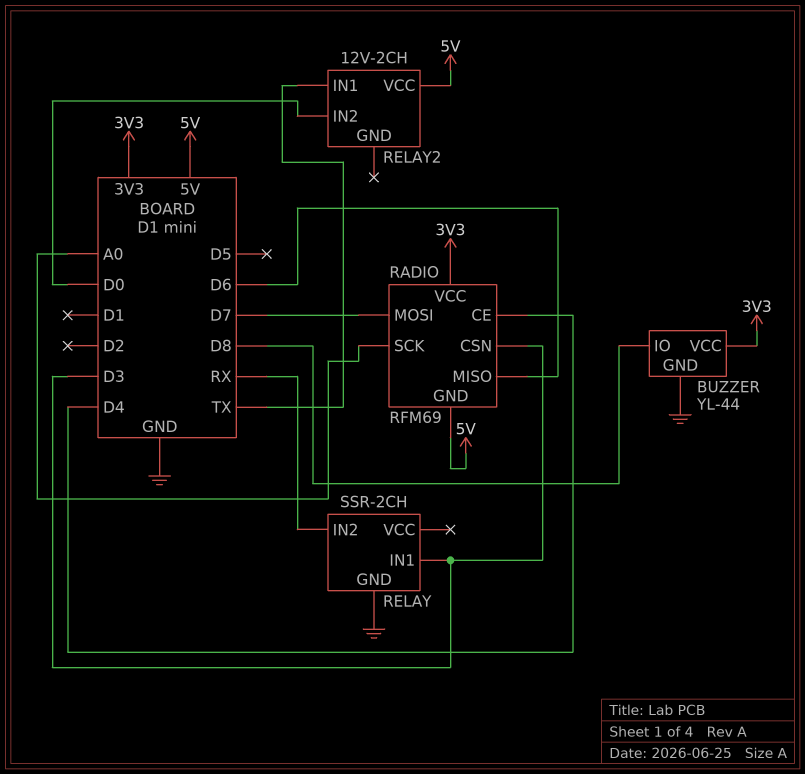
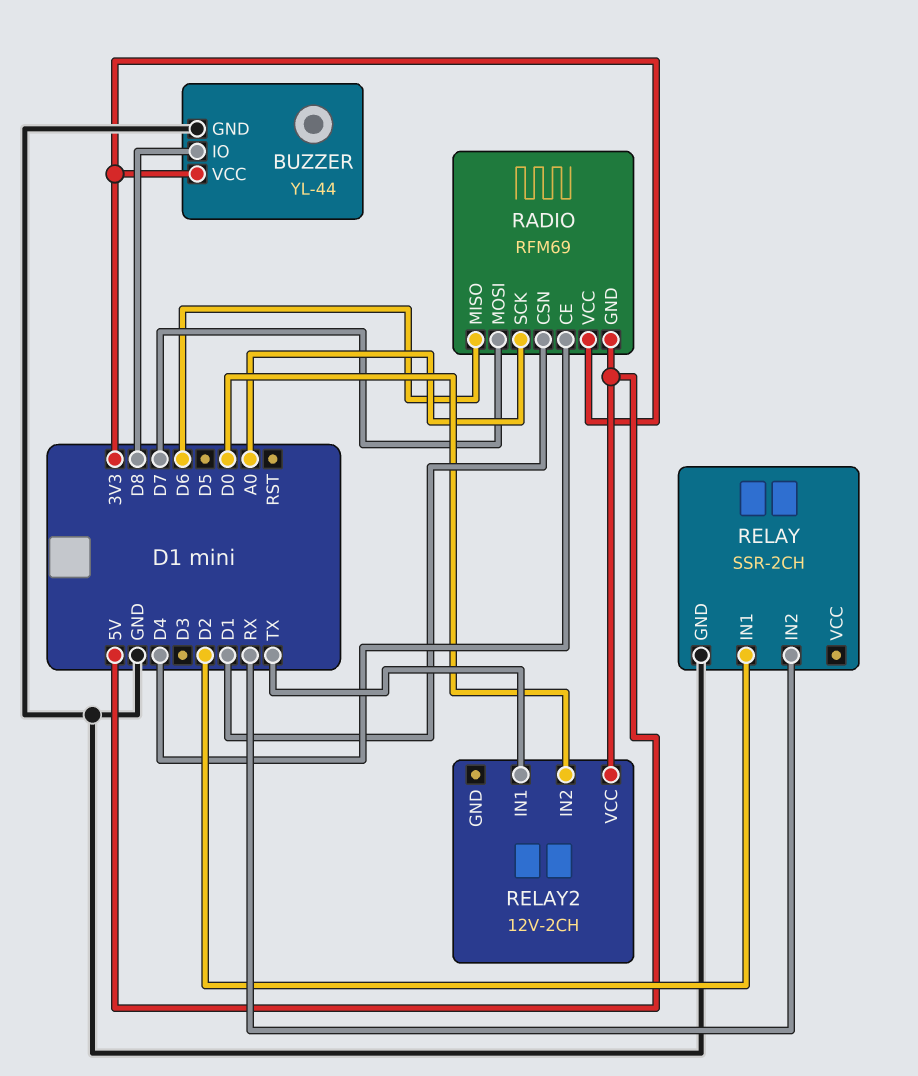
RADIO pin CSN: D3 -> D1
RELAY pin IN1: D3 -> D2

